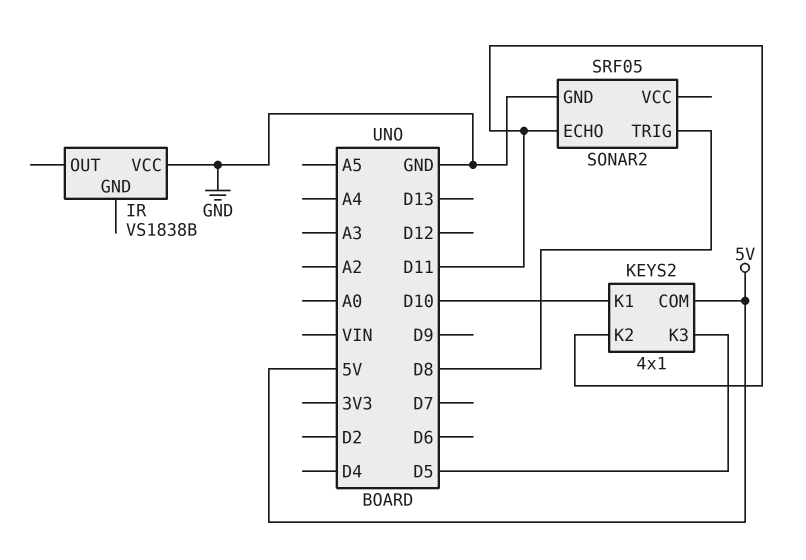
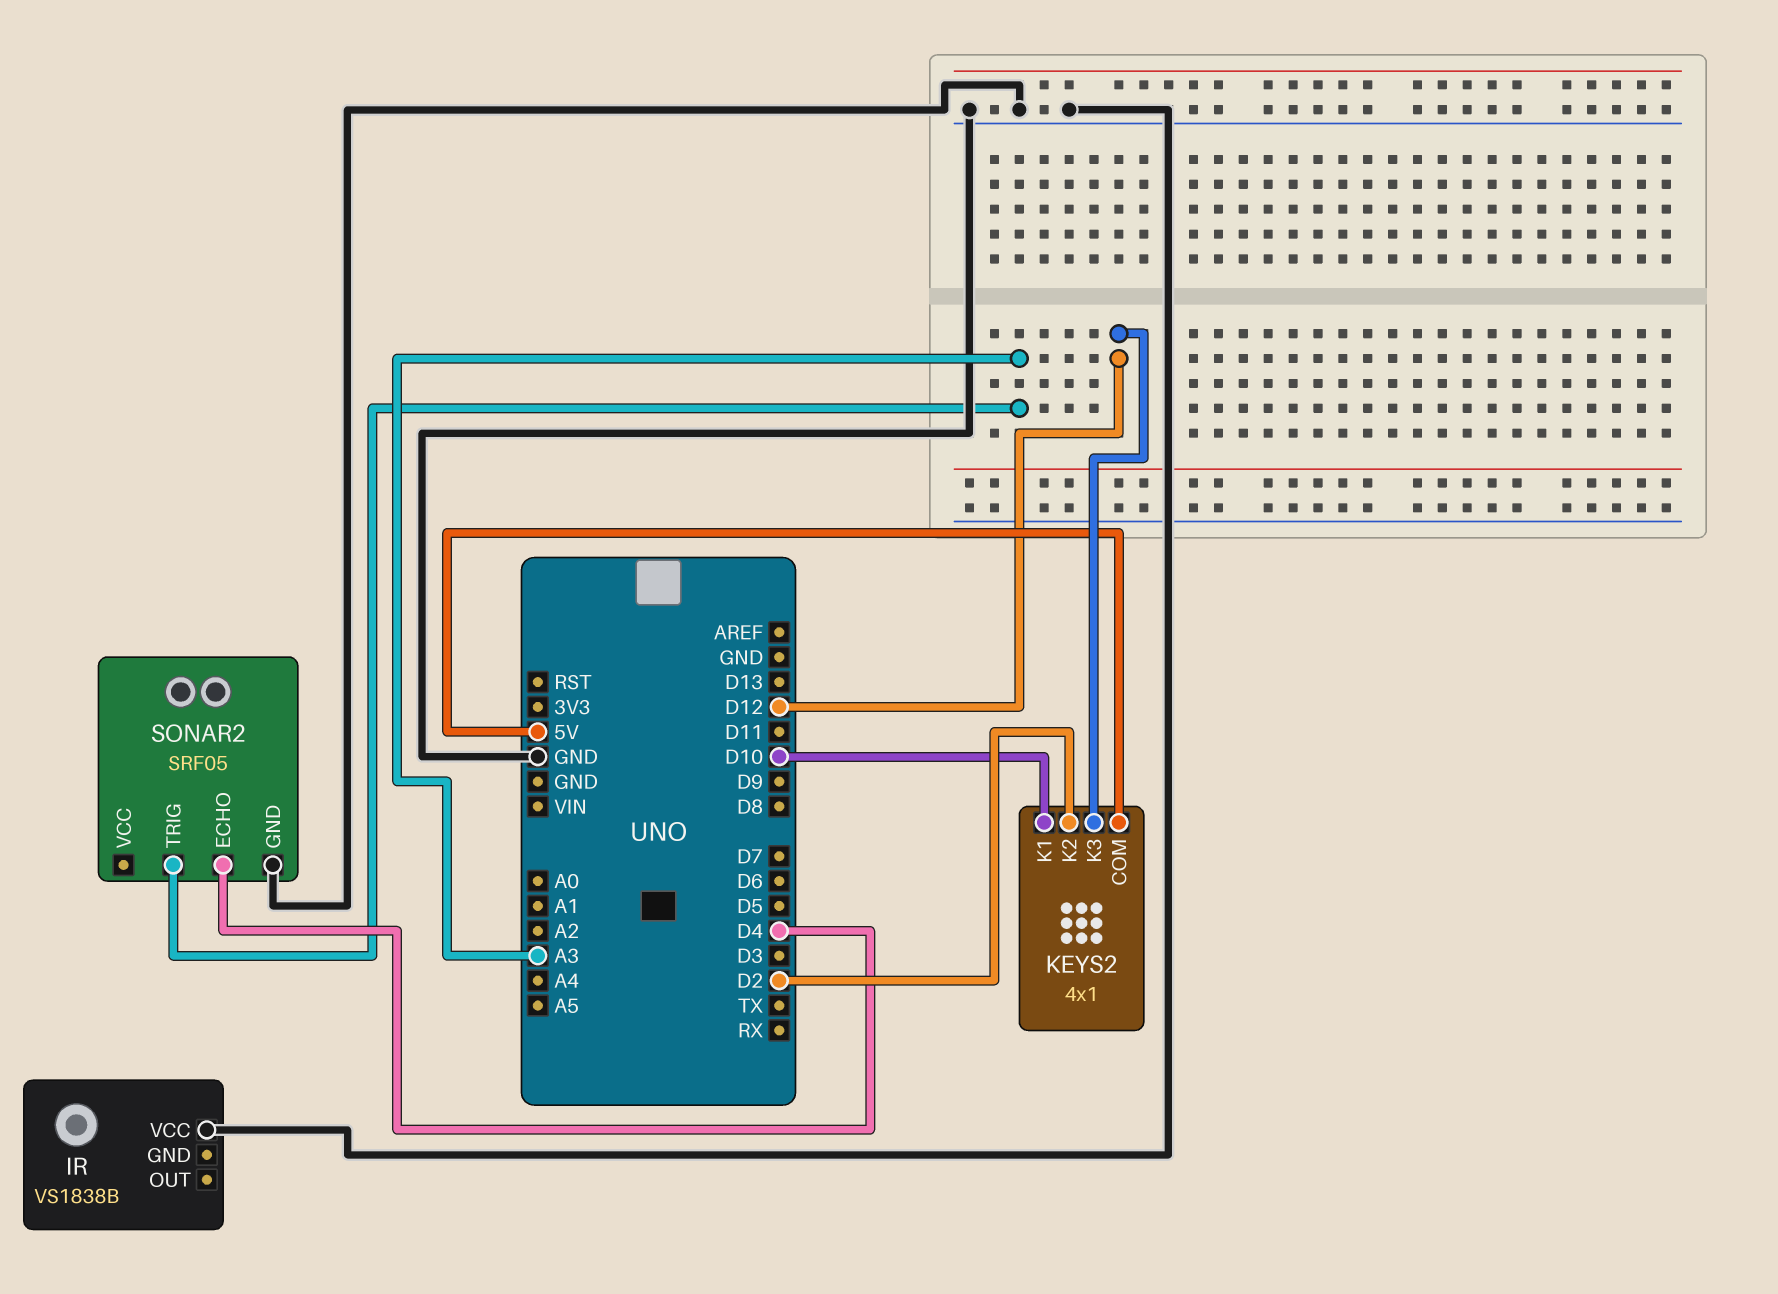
KEYS2 pin K2: D11 -> D2
KEYS2 pin K3: D5 -> D12
SONAR2 pin ECHO: D11 -> D4
SONAR2 pin TRIG: D8 -> A3

